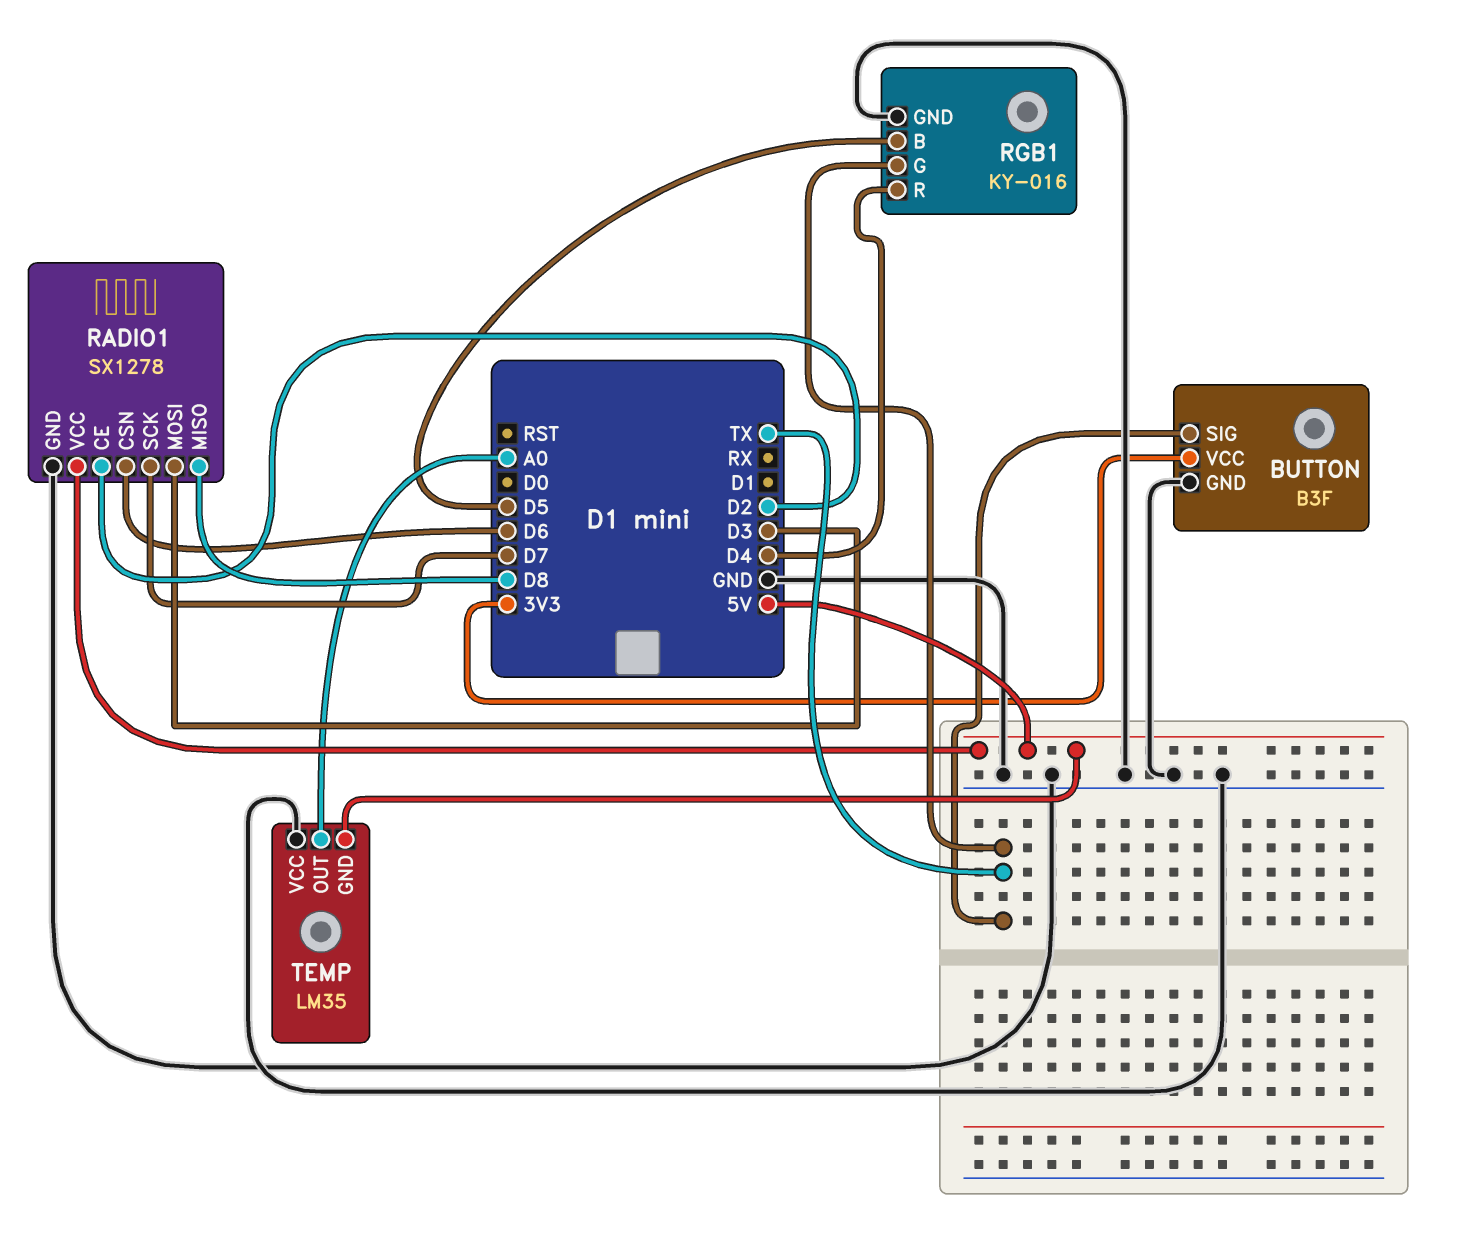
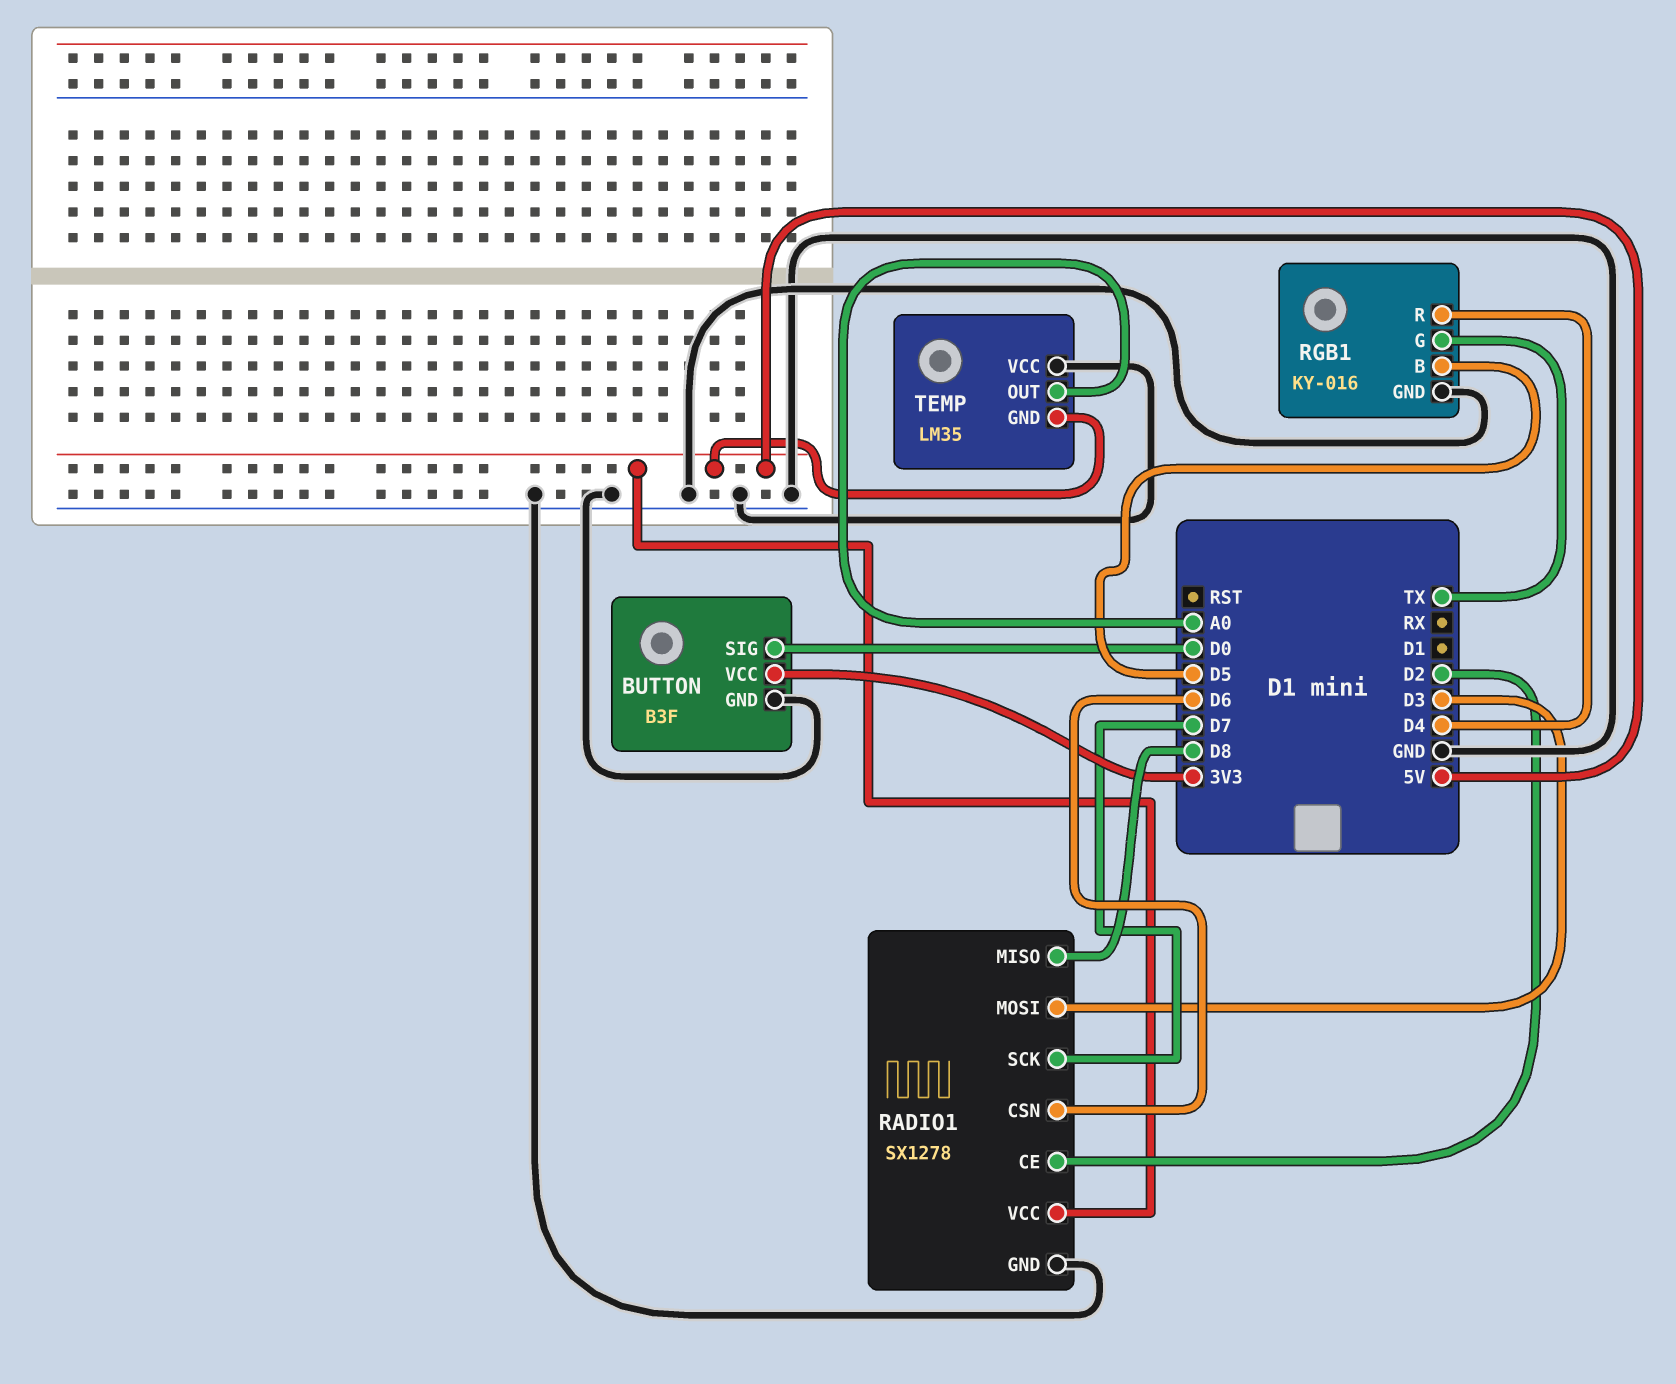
BUTTON pin SIG: TX -> D0

